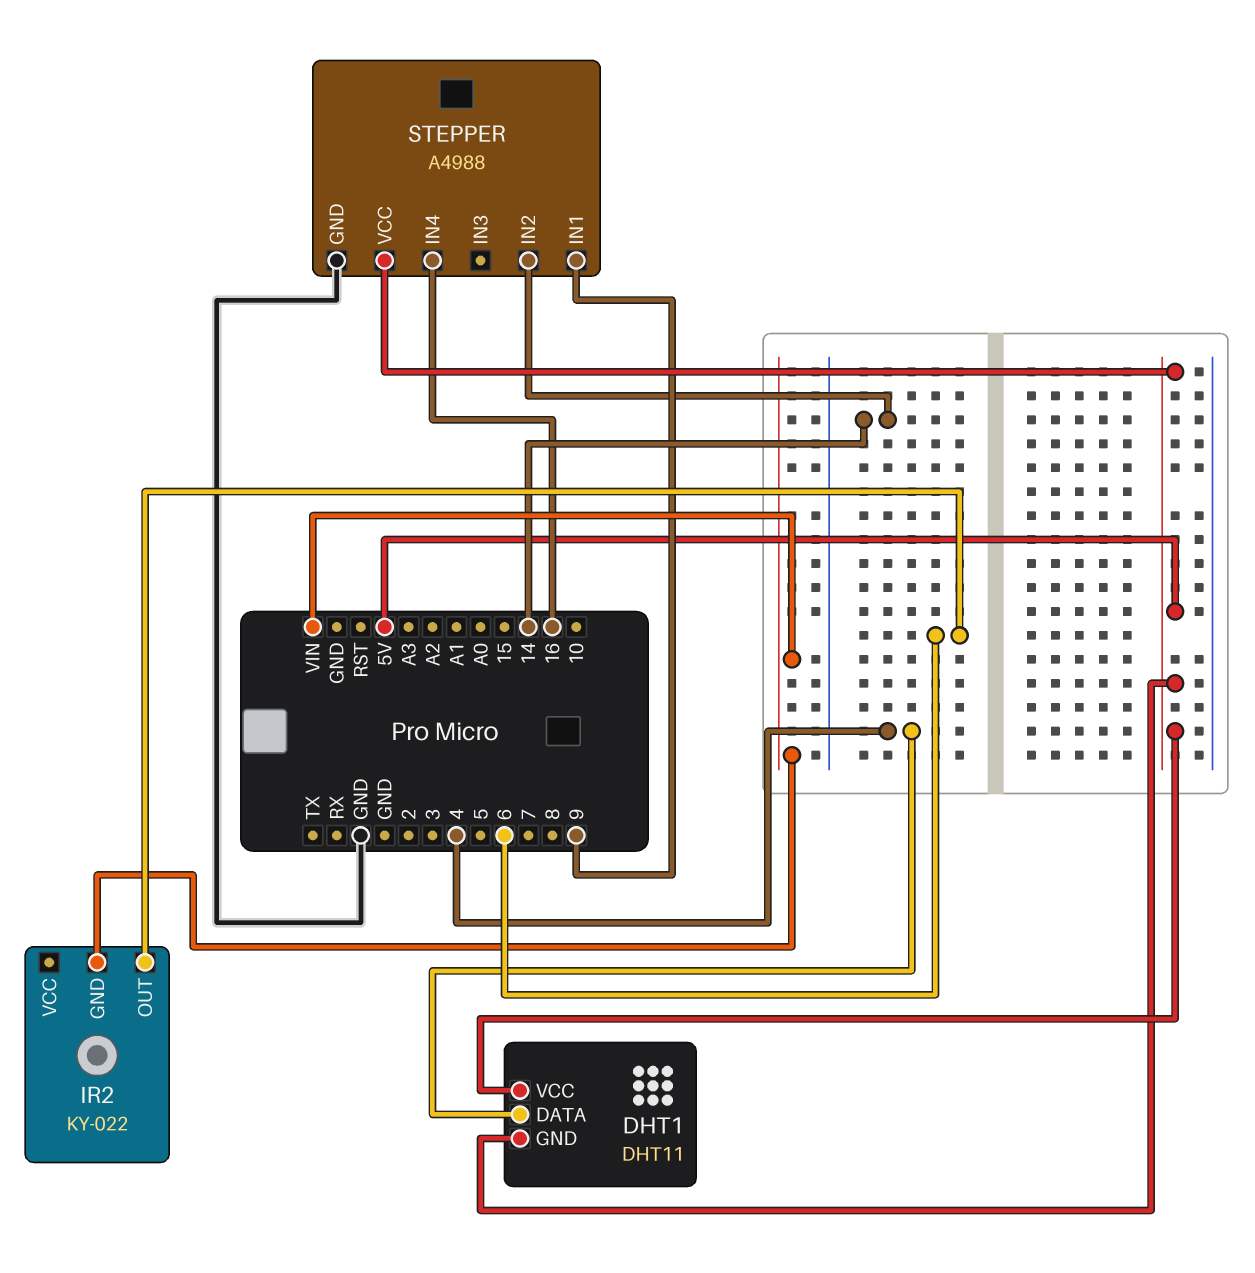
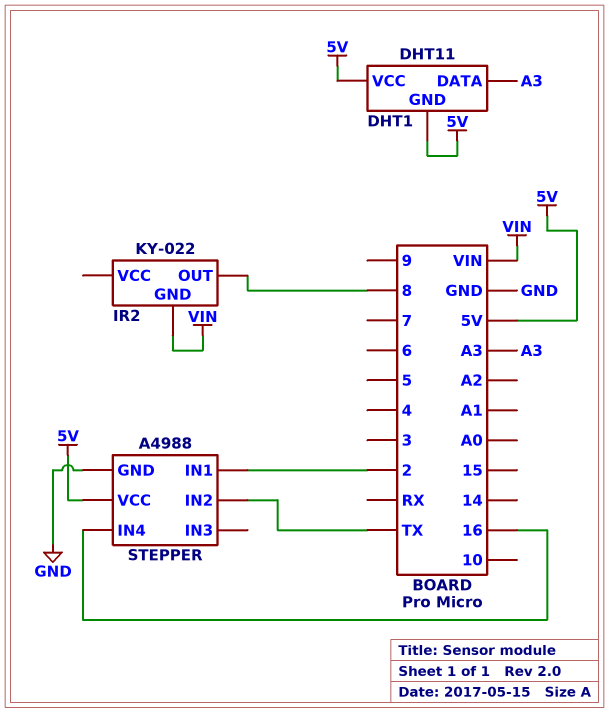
DHT1 pin DATA: 4 -> A3
IR2 pin OUT: 6 -> 8
STEPPER pin IN1: 9 -> 2
STEPPER pin IN2: 14 -> TX

